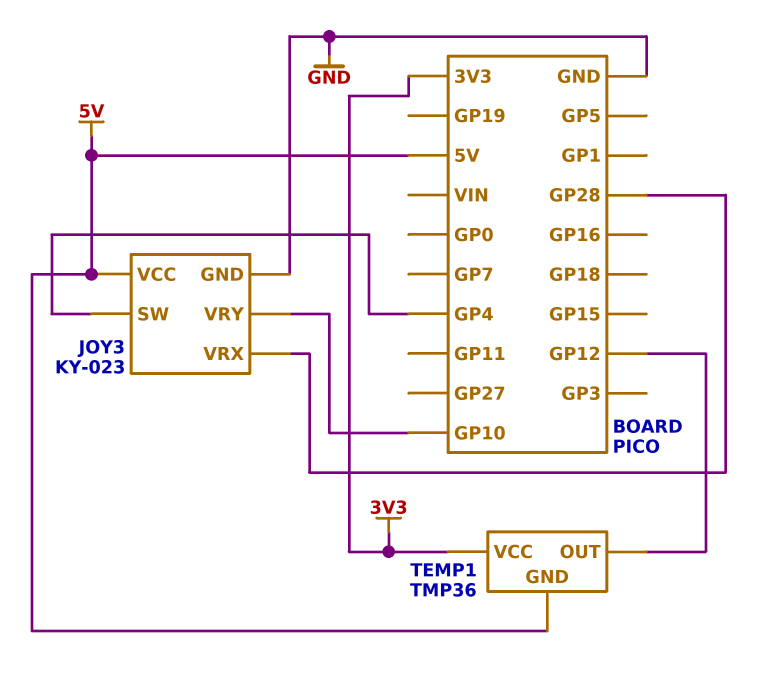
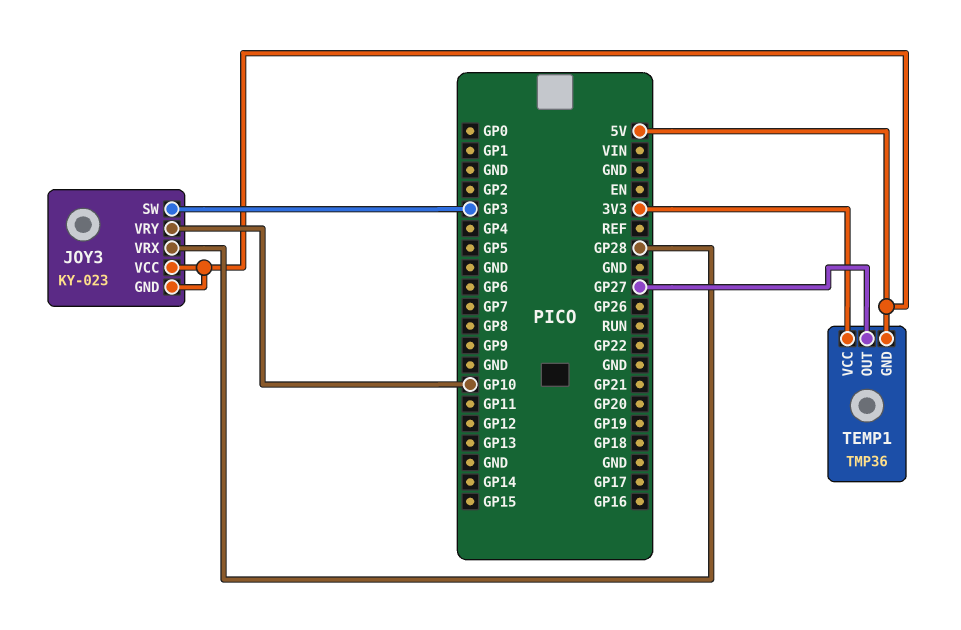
JOY3 pin GND: GND -> 5V
JOY3 pin SW: GP4 -> GP3
TEMP1 pin OUT: GP12 -> GP27

